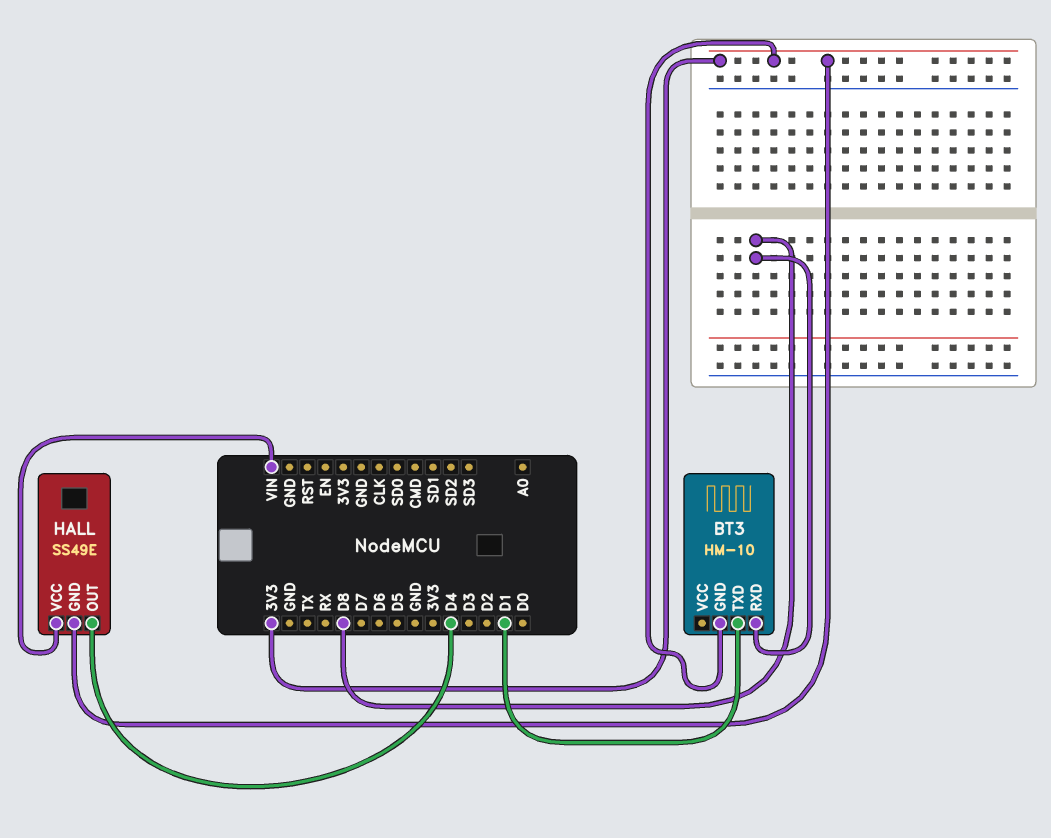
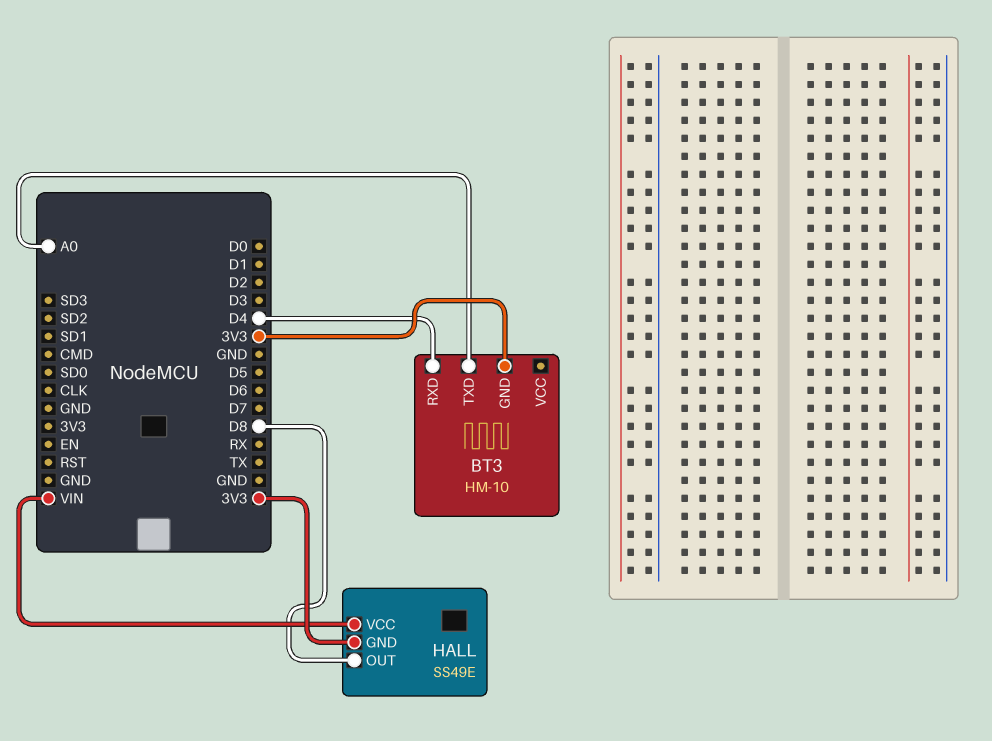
BT3 pin RXD: D8 -> D4
BT3 pin TXD: D1 -> A0
HALL pin OUT: D4 -> D8

